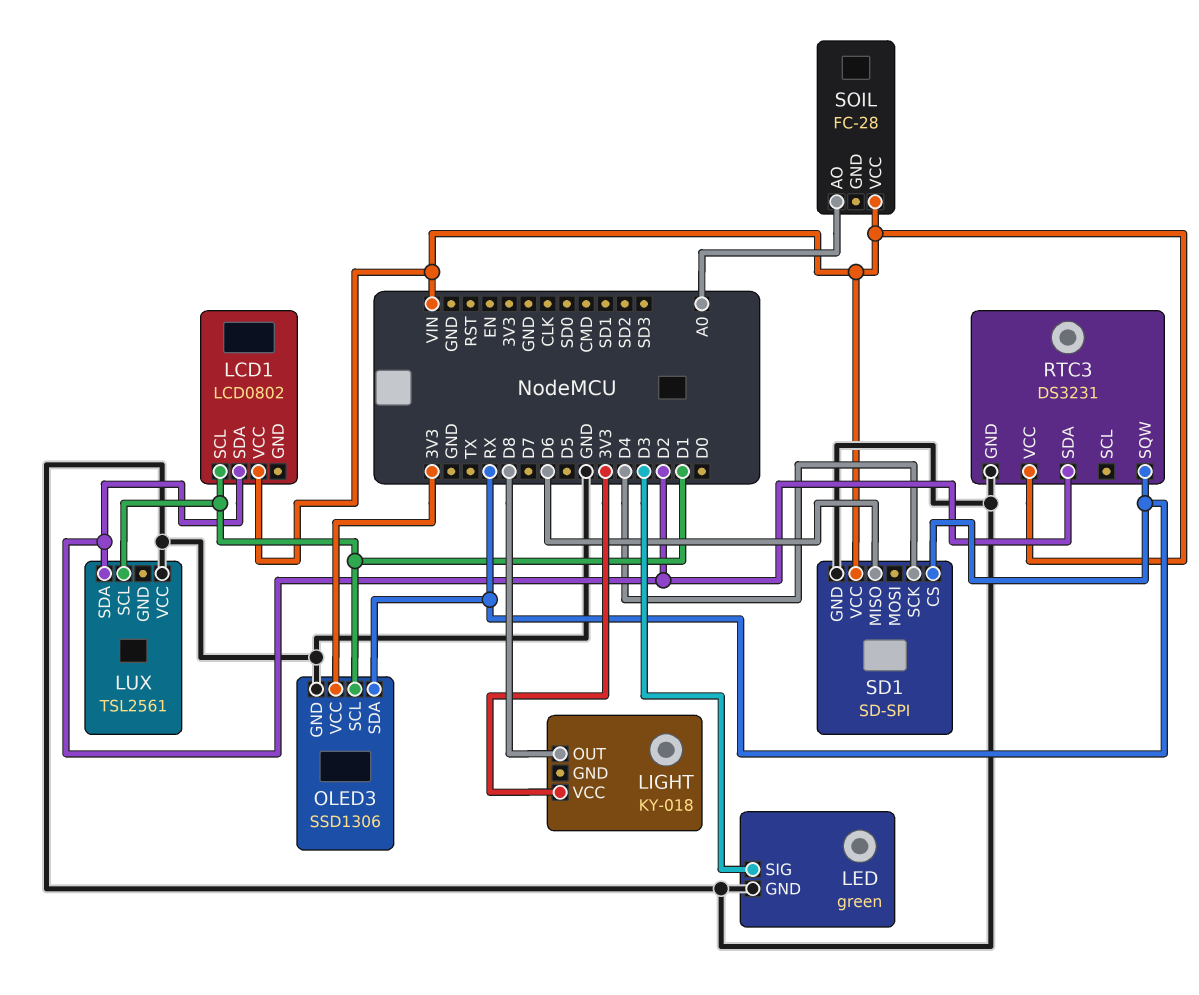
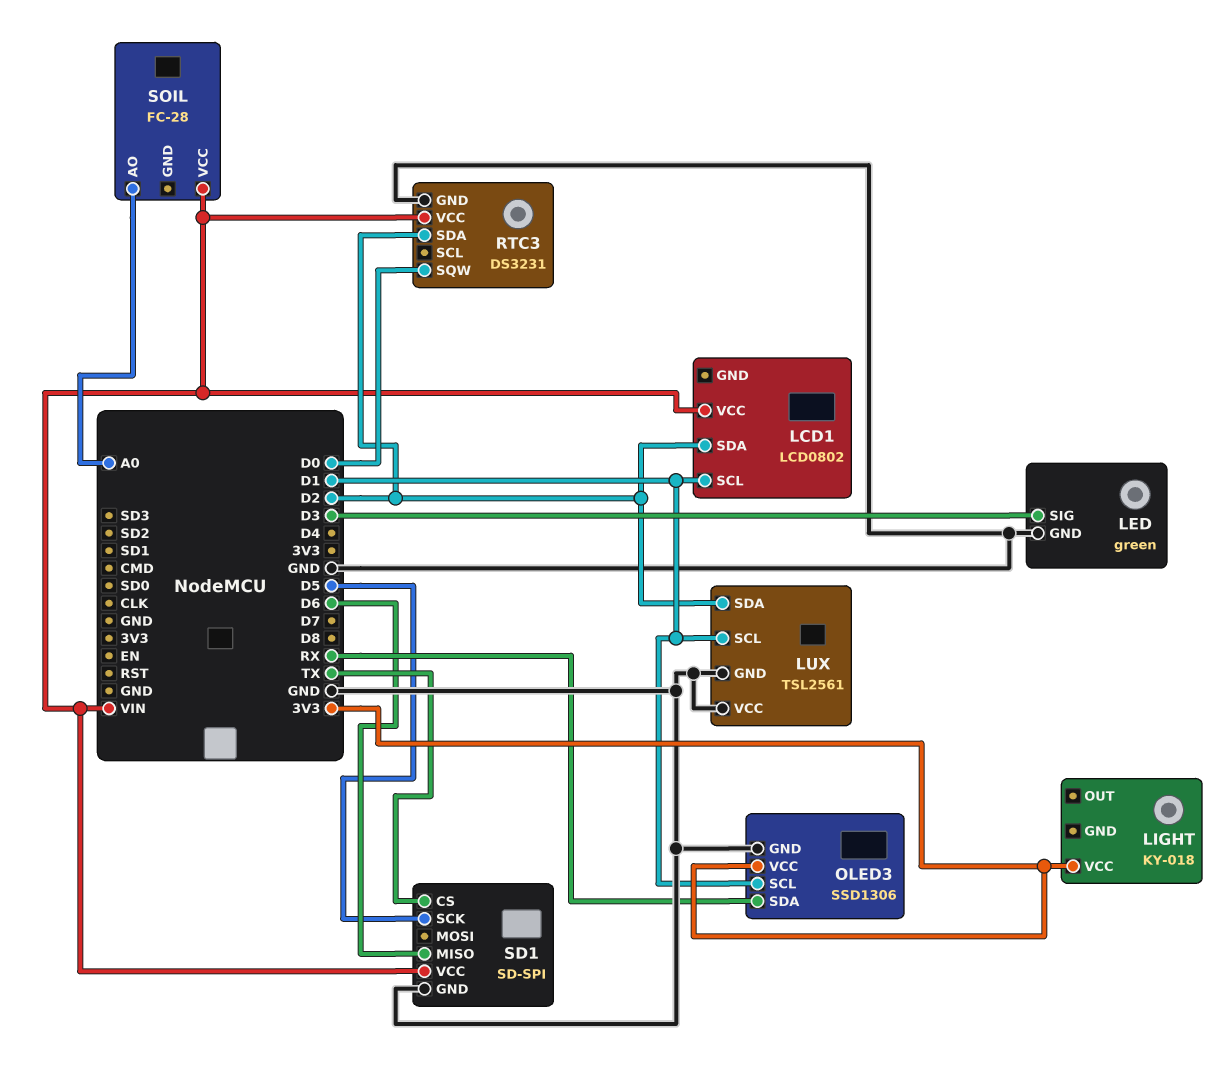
LIGHT pin OUT: D8 -> none
LUX pin GND: none -> GND
RTC3 pin SQW: RX -> D0
SD1 pin CS: RX -> TX
SD1 pin SCK: D4 -> D5

